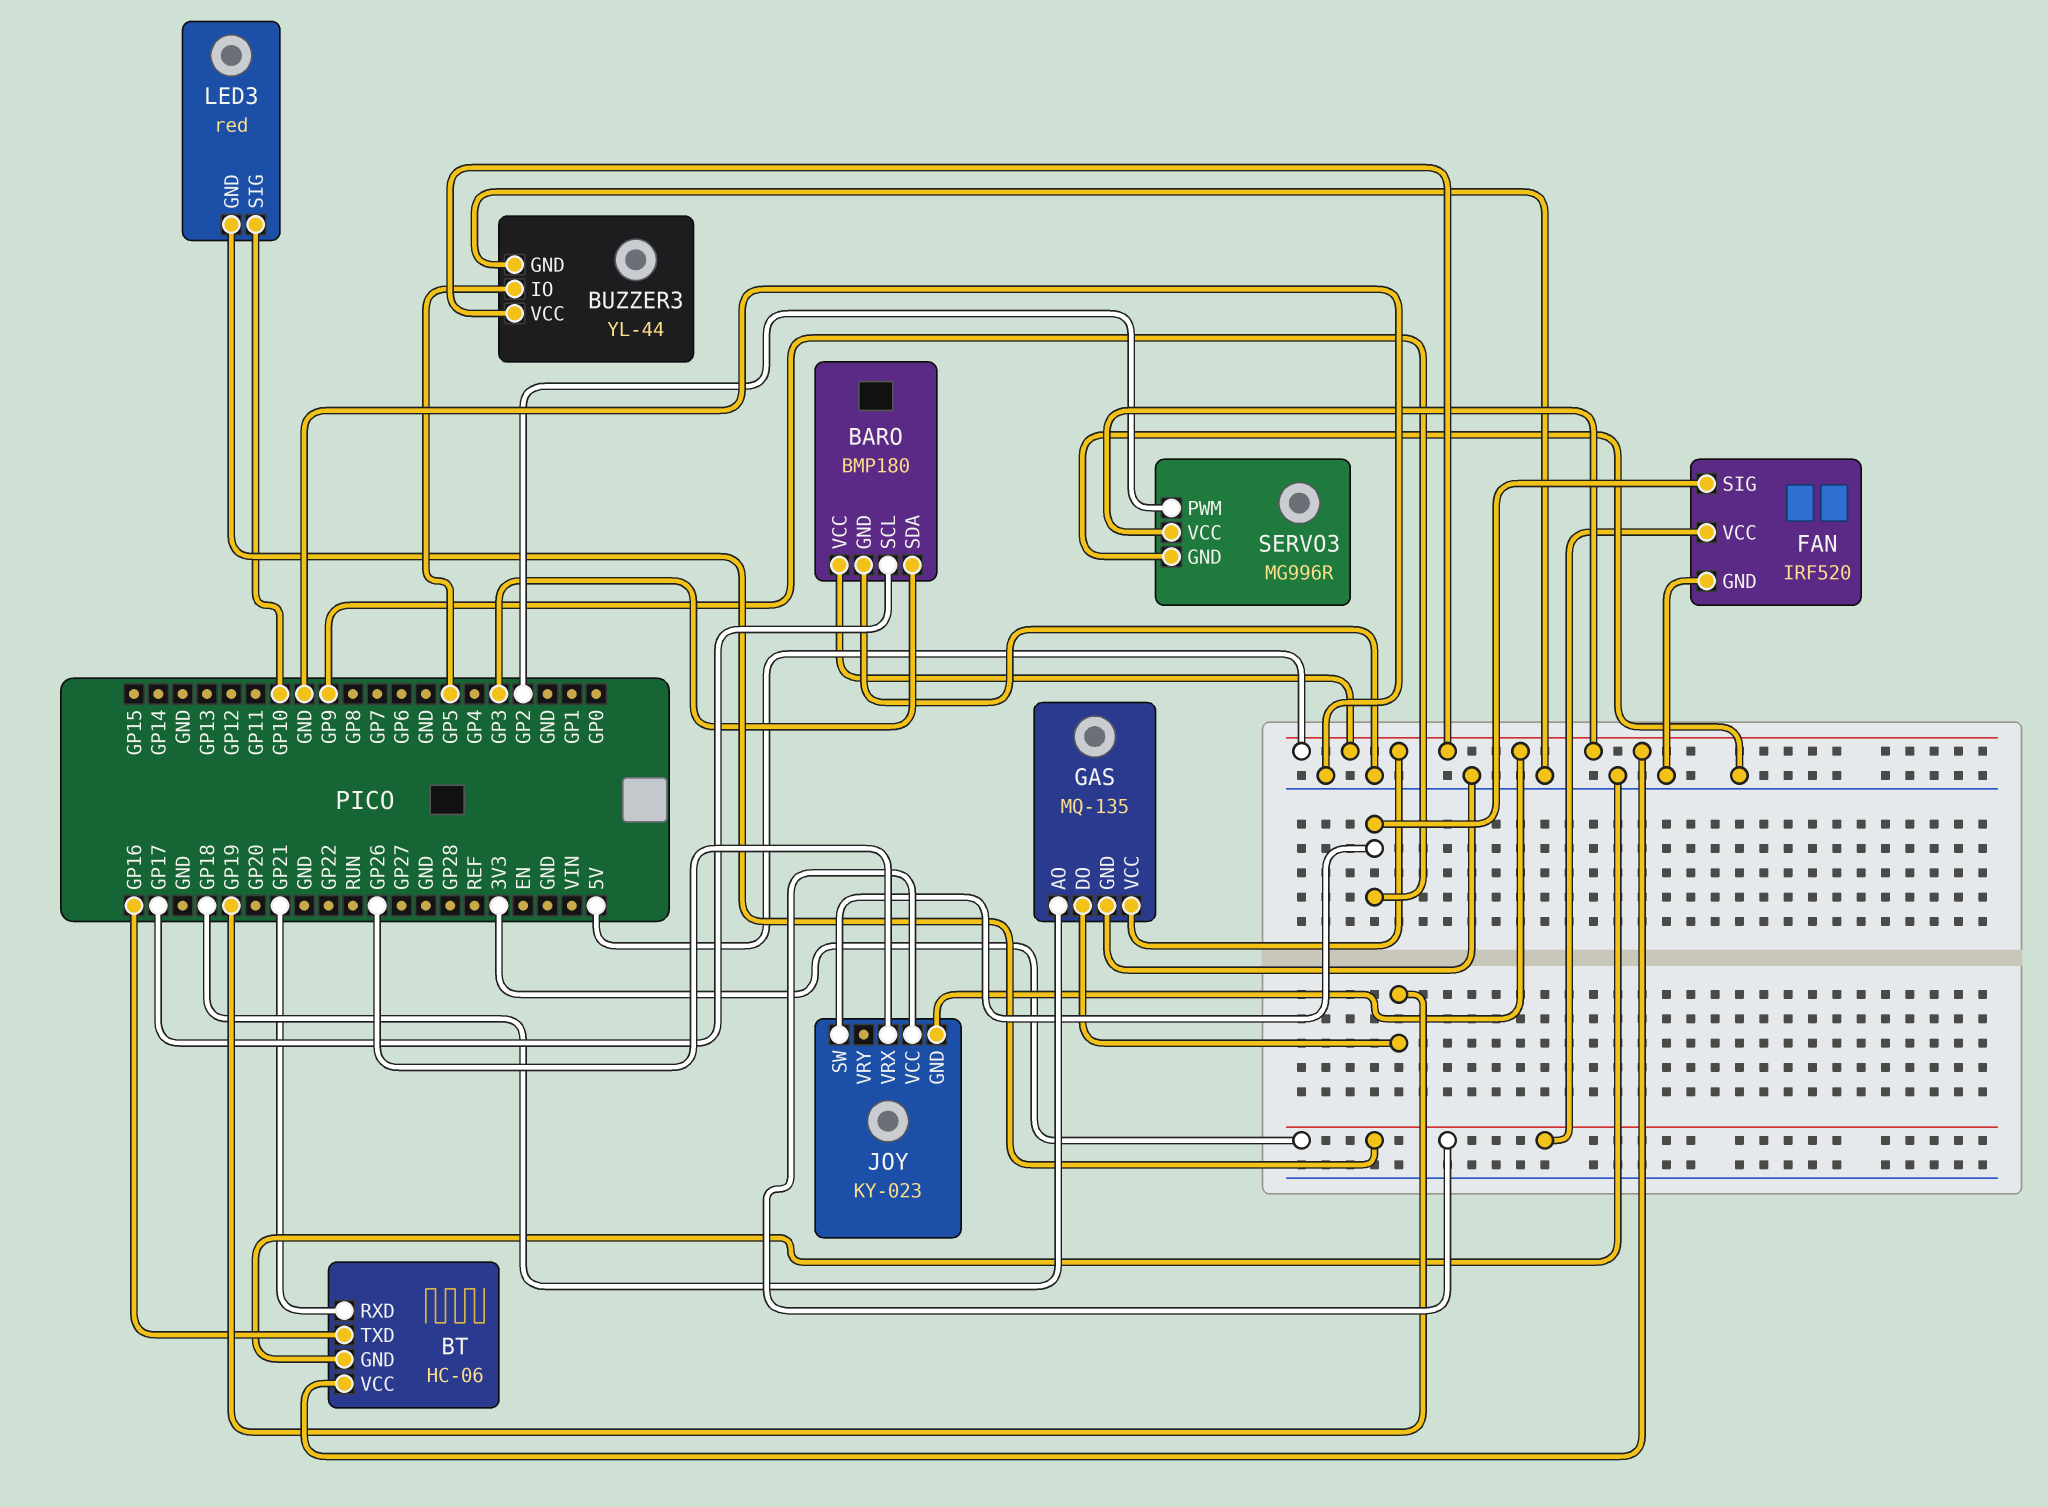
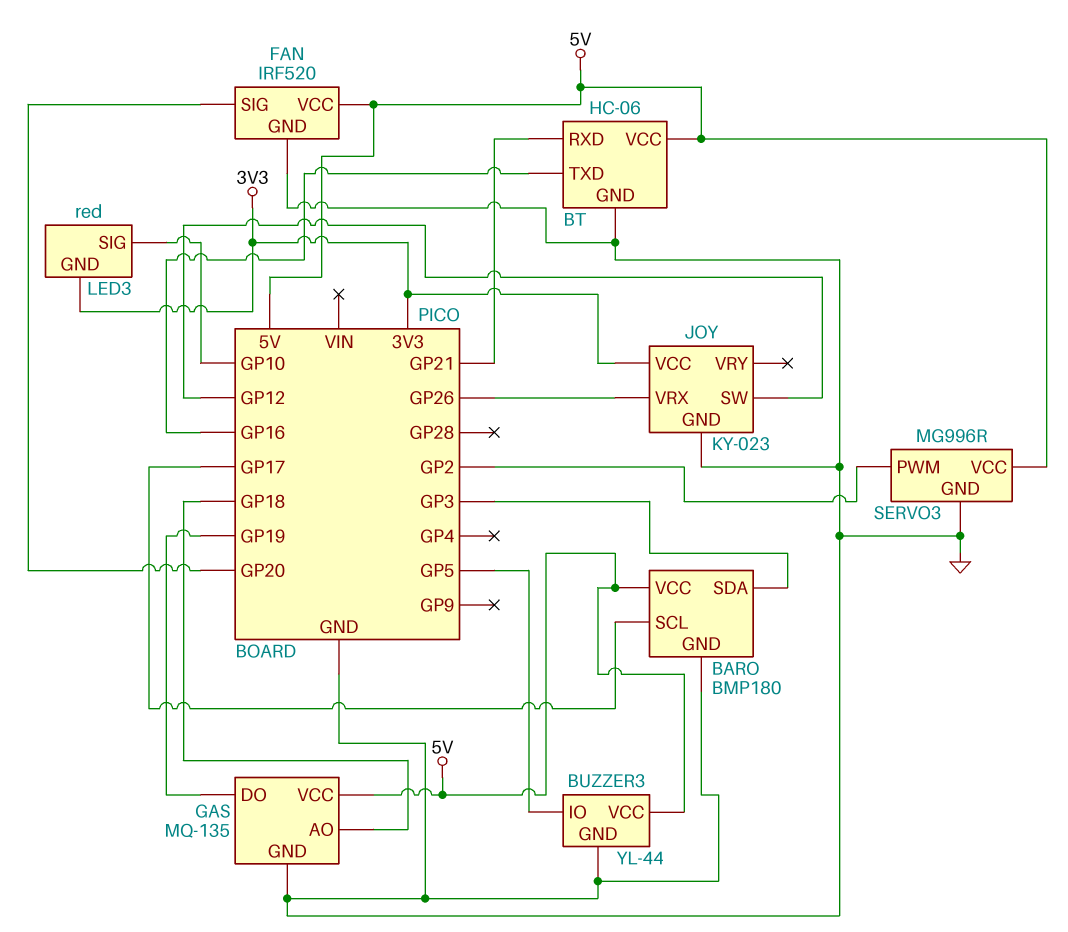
FAN pin SIG: GP9 -> GP20
FAN pin VCC: 3V3 -> 5V
JOY pin GND: 5V -> GND
JOY pin SW: GP9 -> GP12

